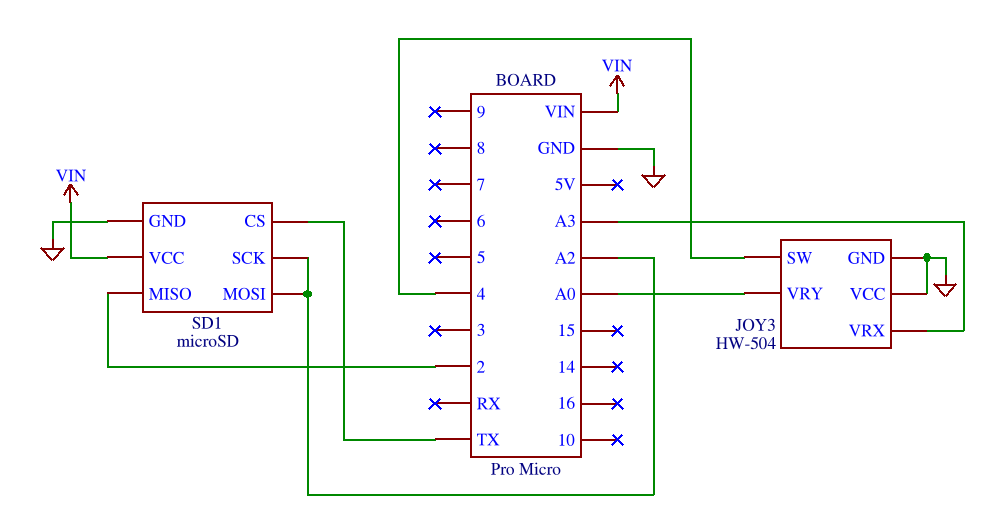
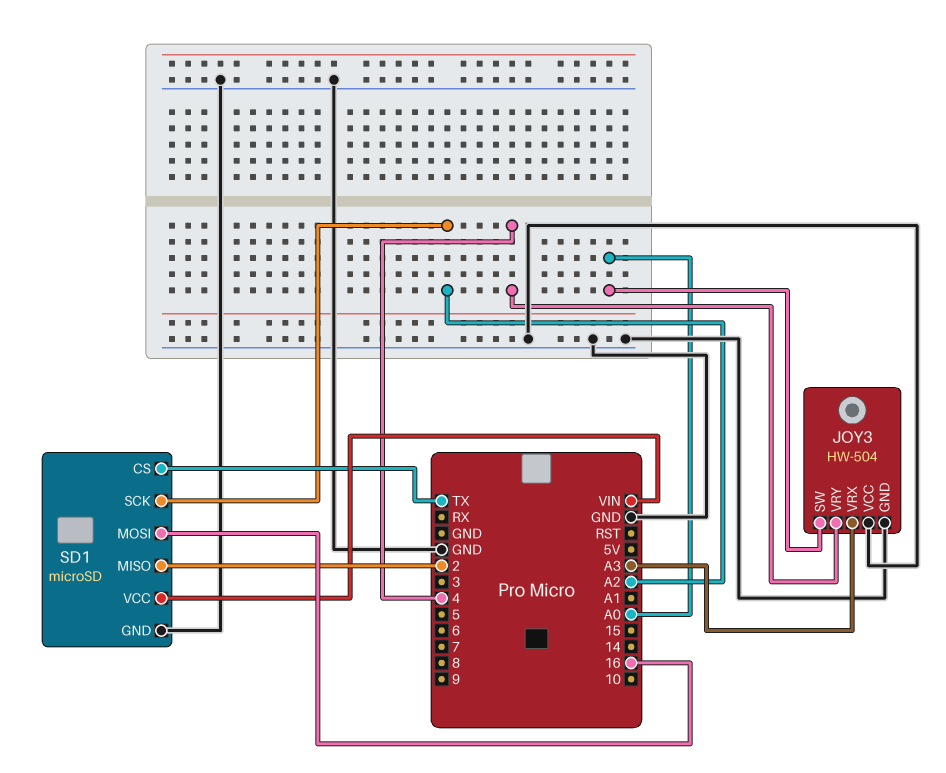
JOY3 pin SW: 4 -> A0
JOY3 pin VRY: A0 -> 4
SD1 pin MOSI: A2 -> 16

